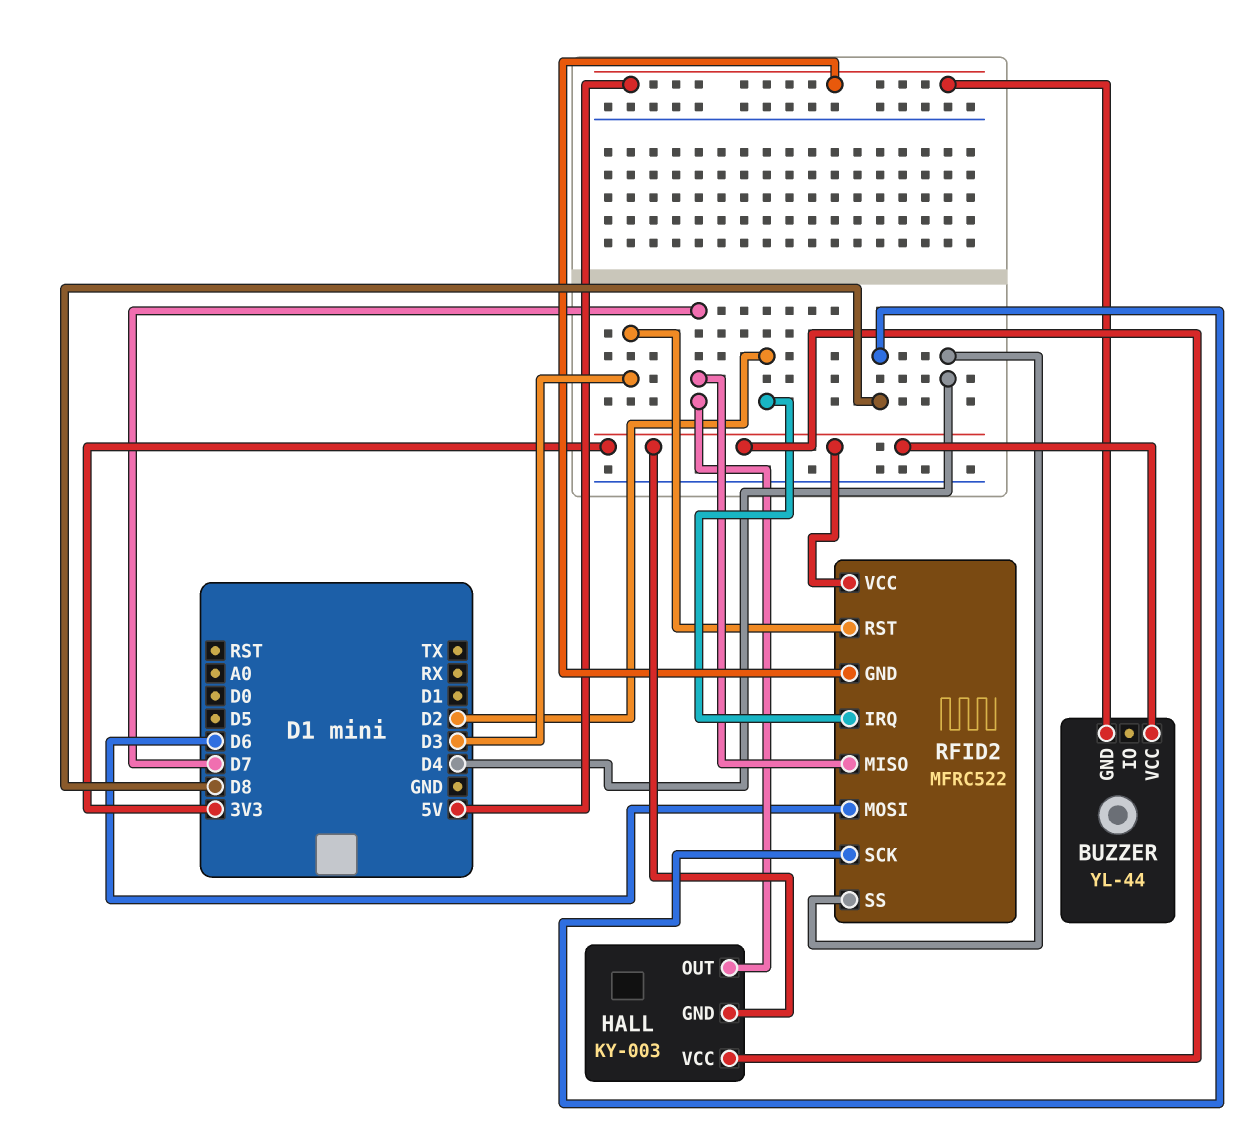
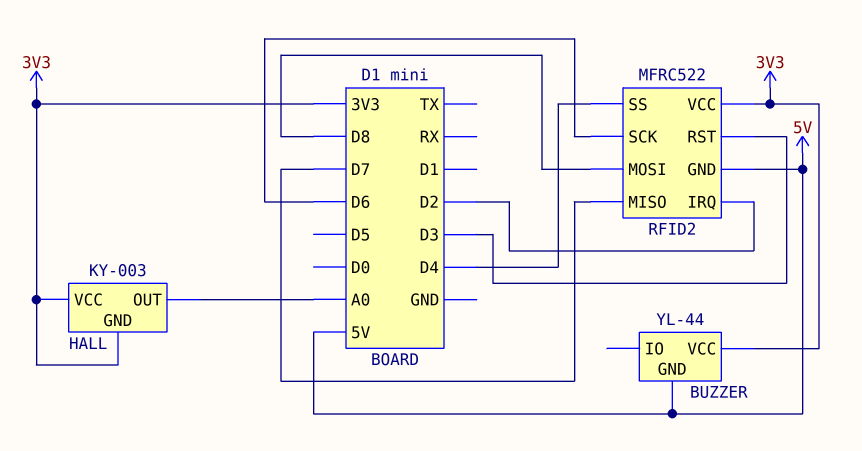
HALL pin OUT: D7 -> A0
RFID2 pin MOSI: D6 -> D8
RFID2 pin SCK: D8 -> D6

